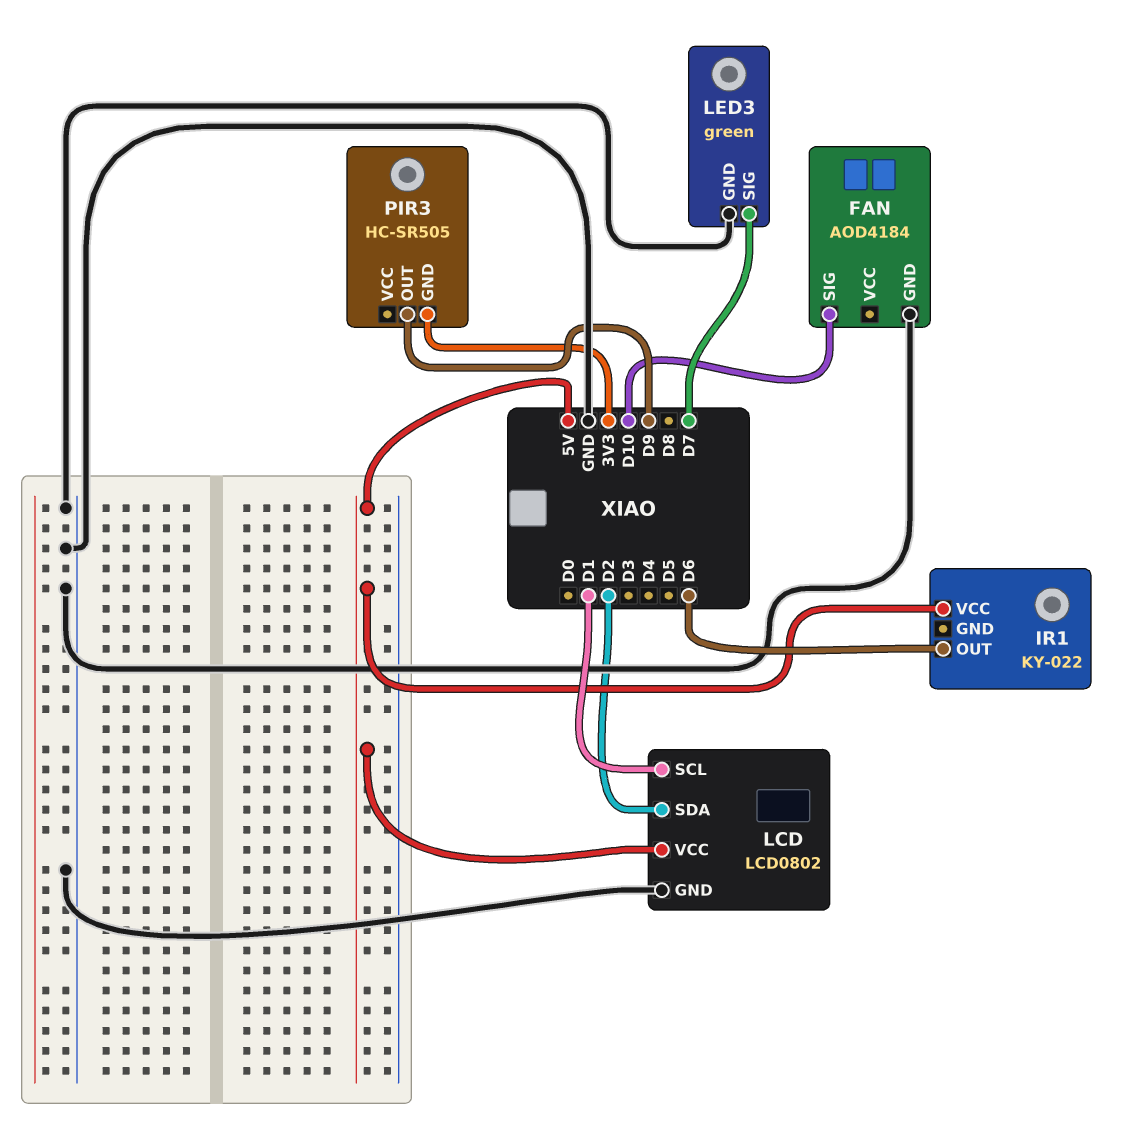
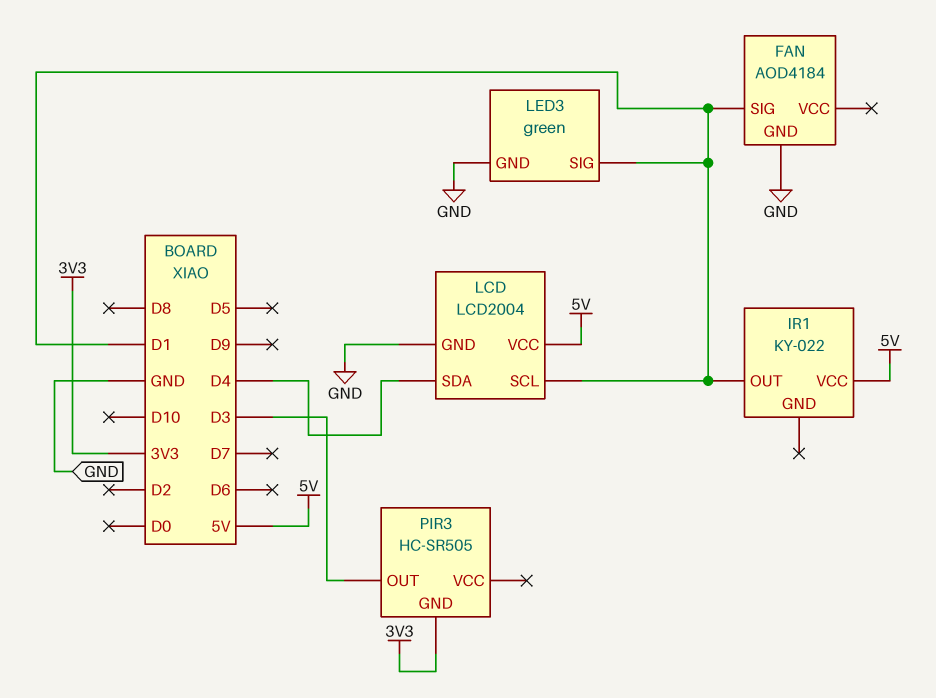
FAN pin SIG: D10 -> D1
IR1 pin OUT: D6 -> D1
LCD: LCD0802 -> LCD2004
LCD pin SDA: D2 -> D4
LED3 pin SIG: D7 -> D1
PIR3 pin OUT: D9 -> D3

